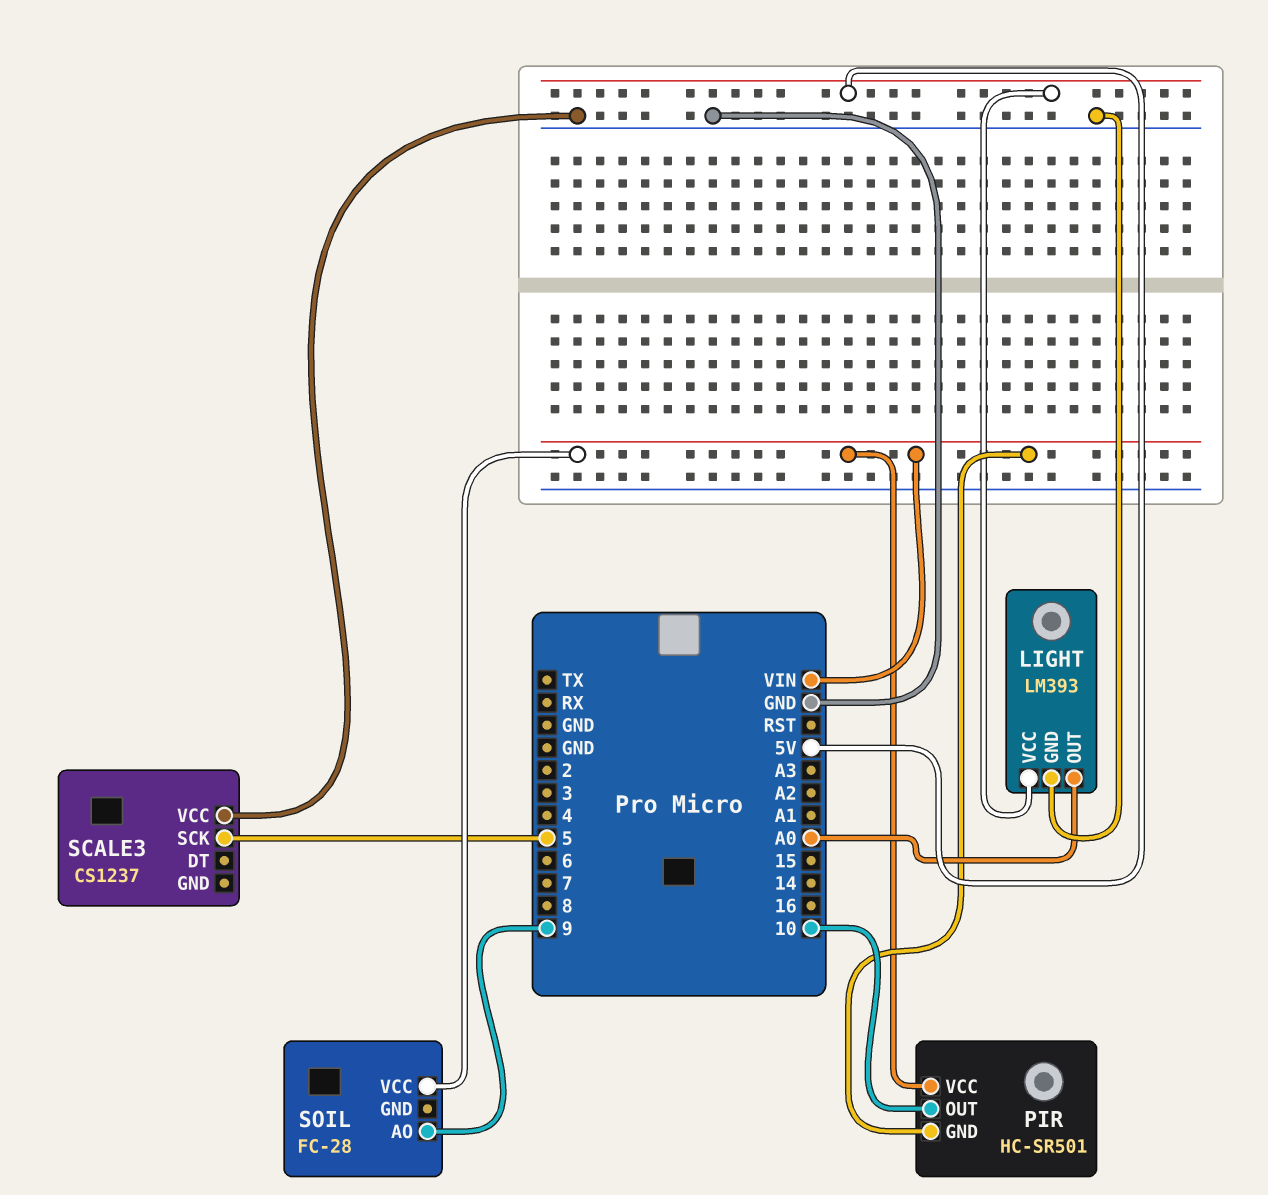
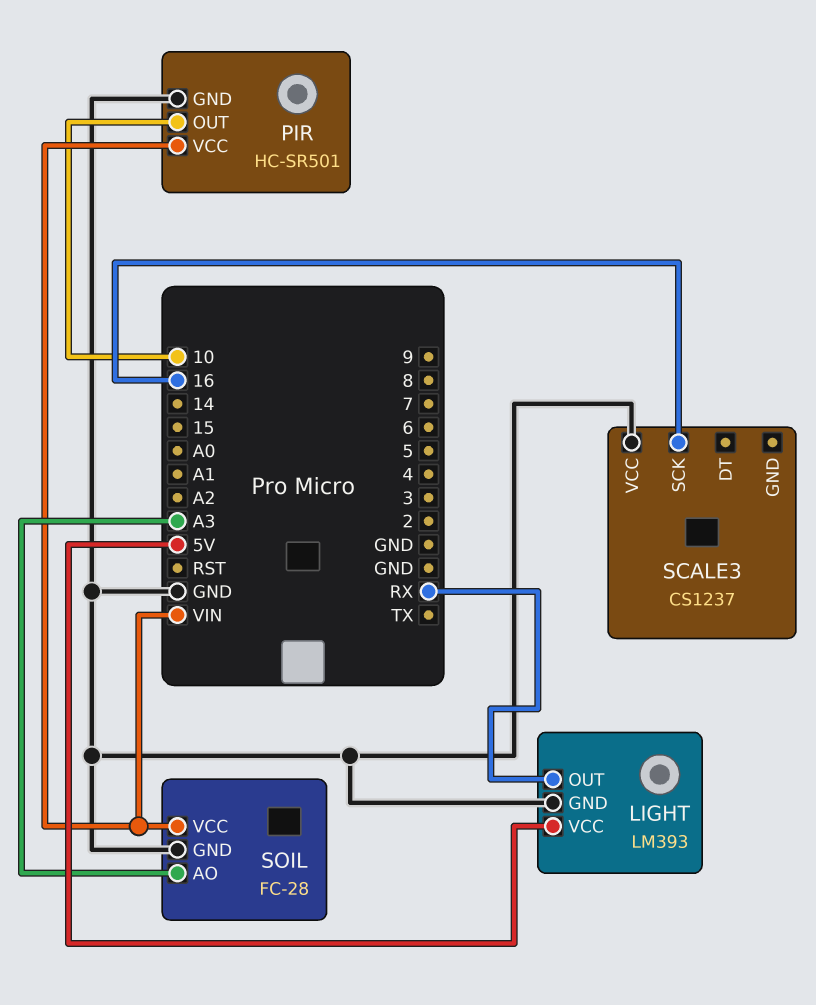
LIGHT pin OUT: A0 -> RX
PIR pin GND: VIN -> GND
SCALE3 pin SCK: 5 -> 16
SOIL pin AO: 9 -> A3
SOIL pin GND: none -> GND

